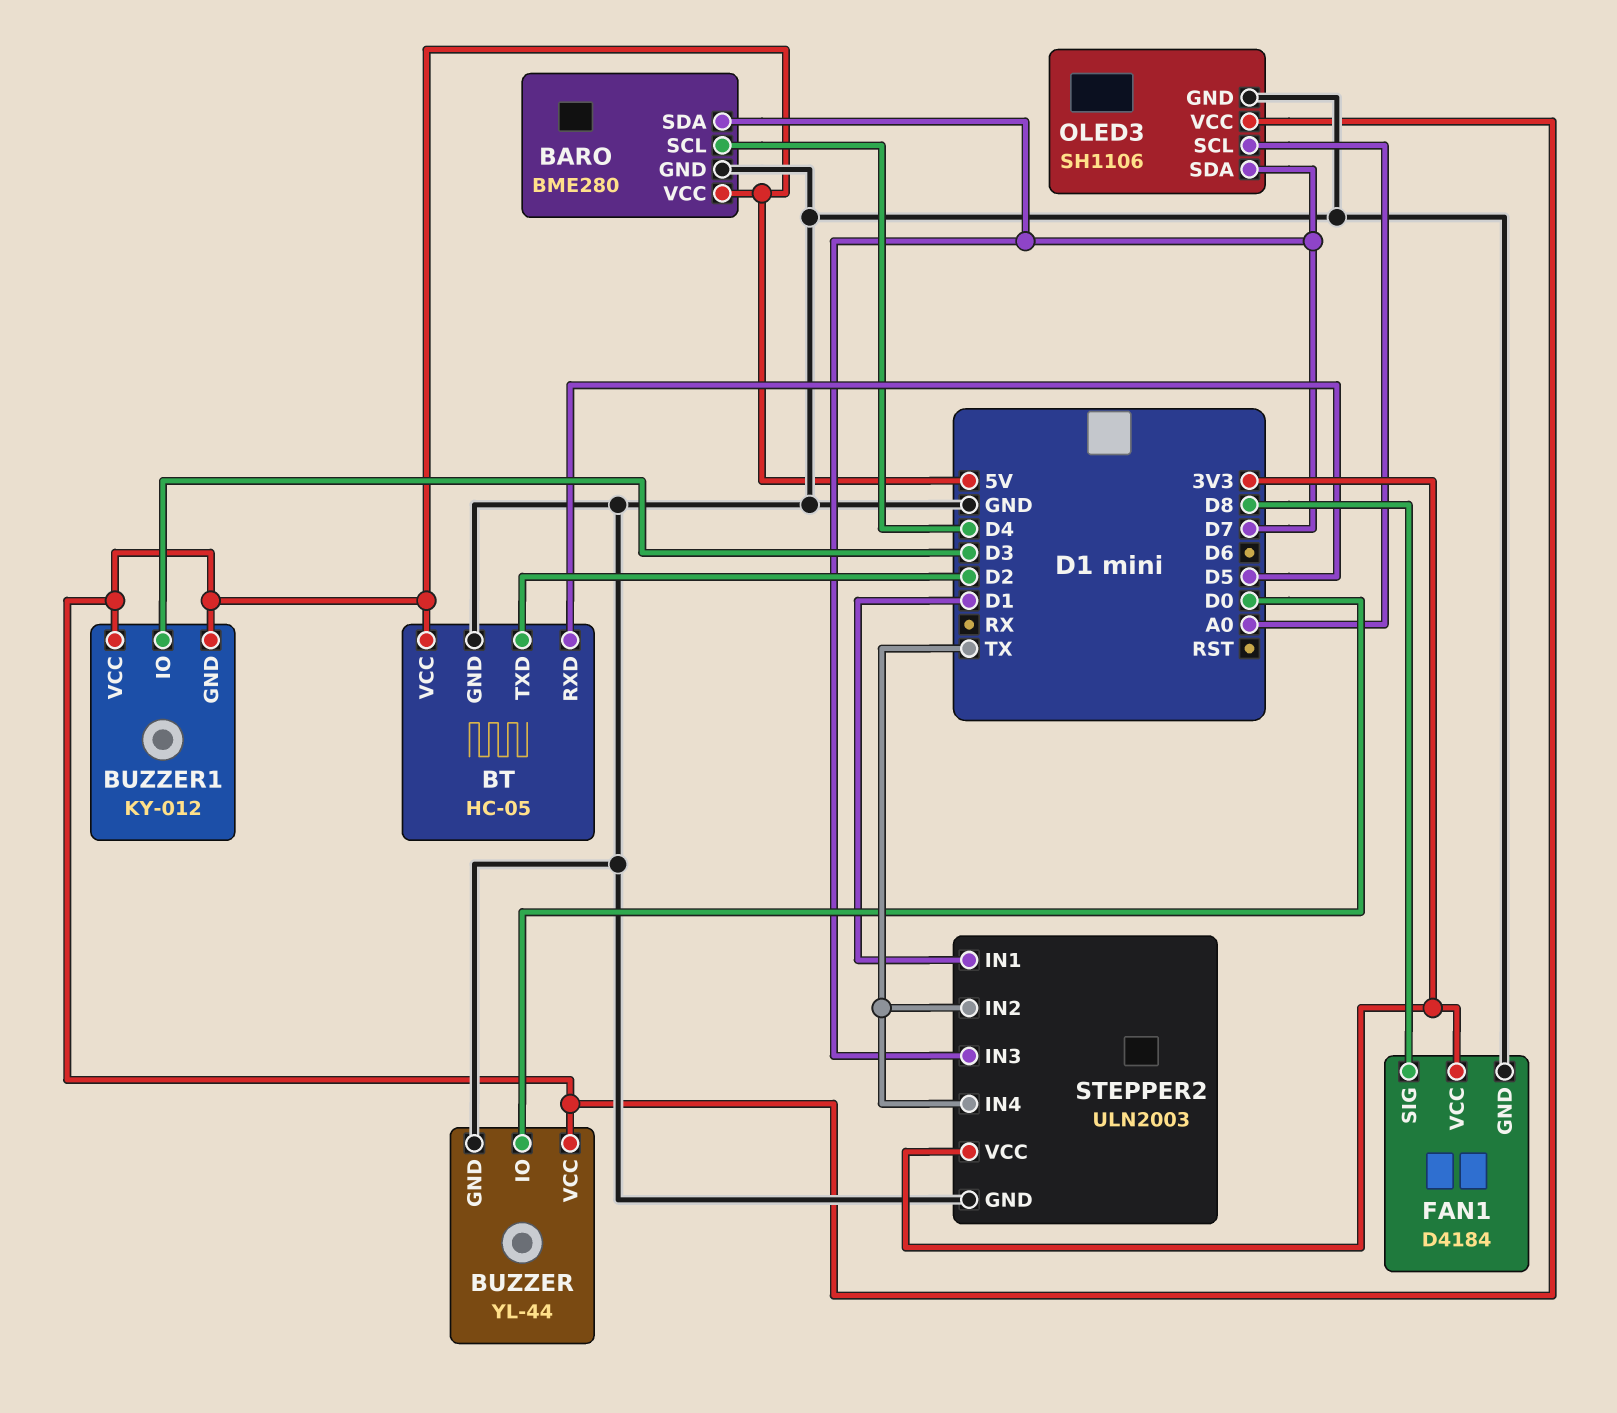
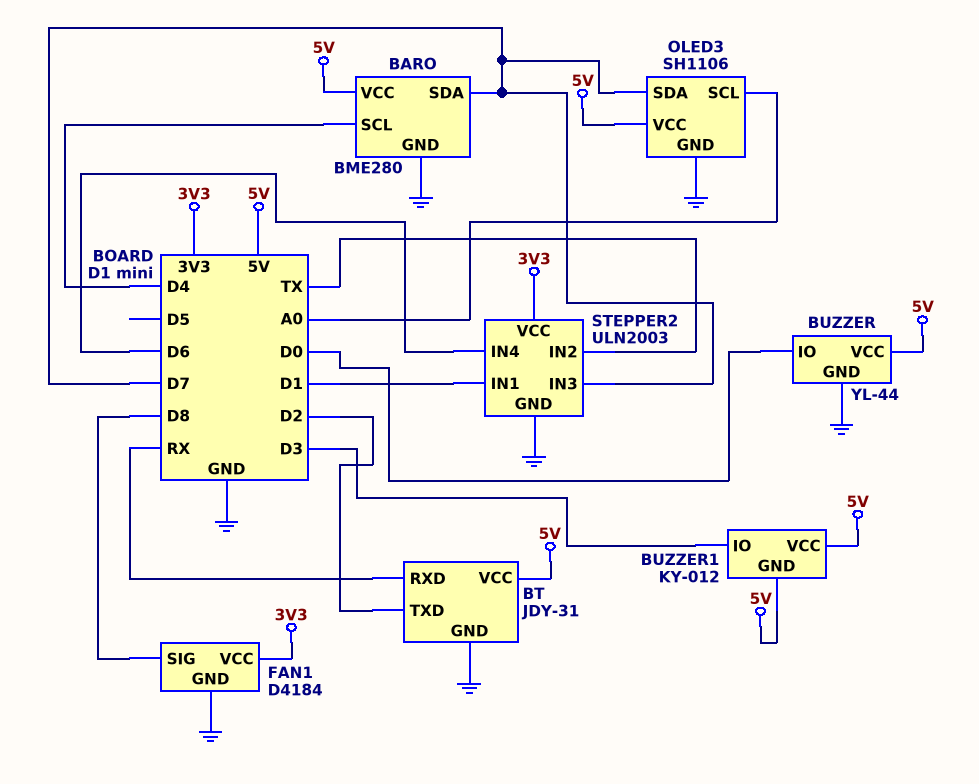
BT: HC-05 -> JDY-31
BT pin RXD: D5 -> RX
STEPPER2 pin IN4: TX -> D6

